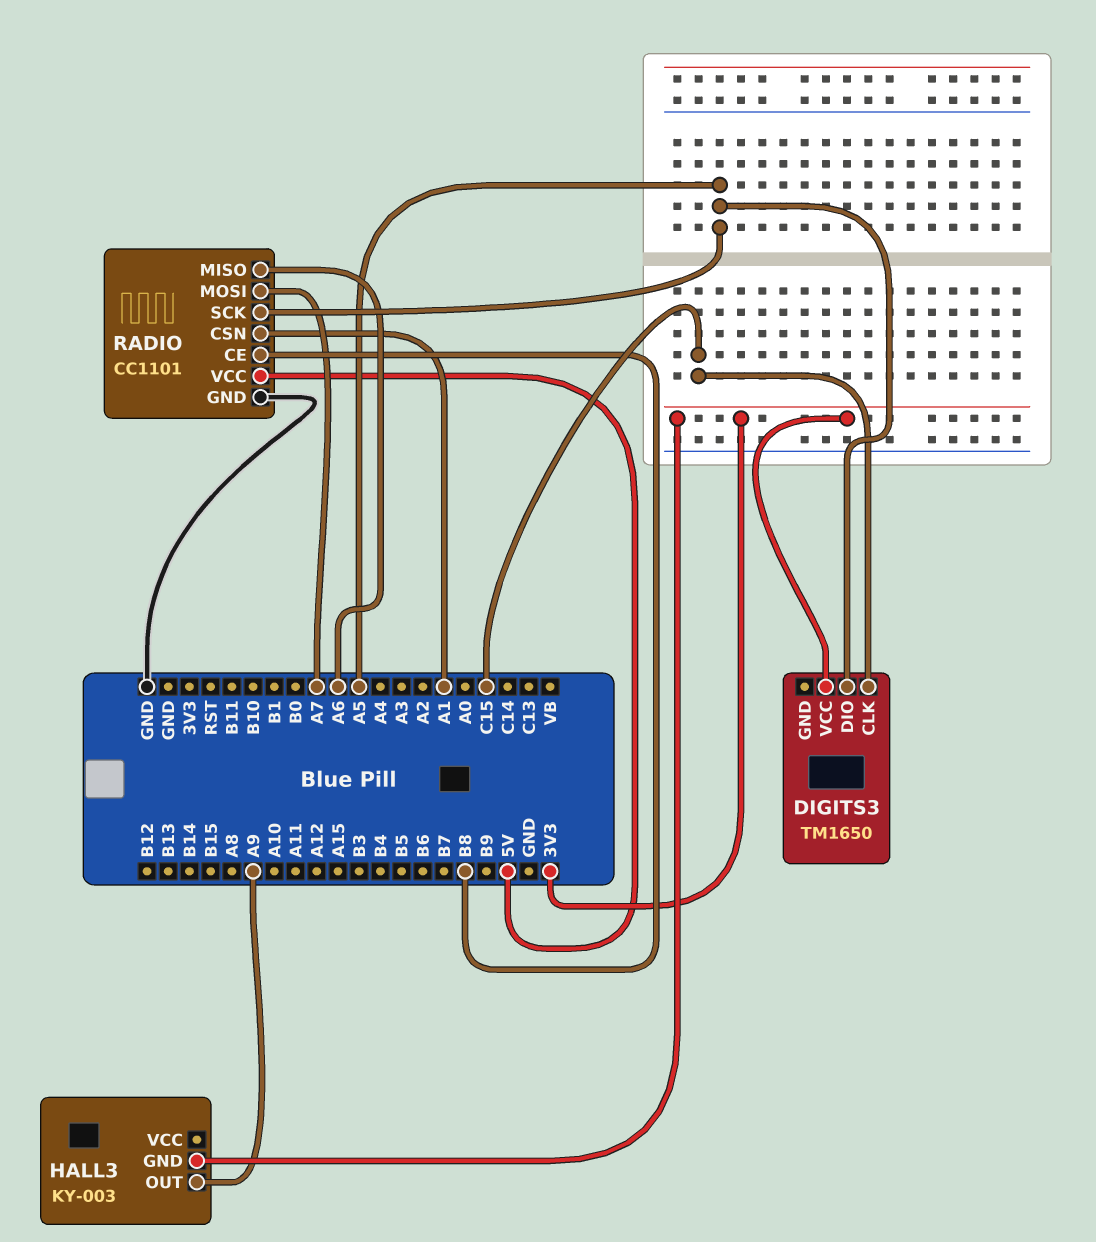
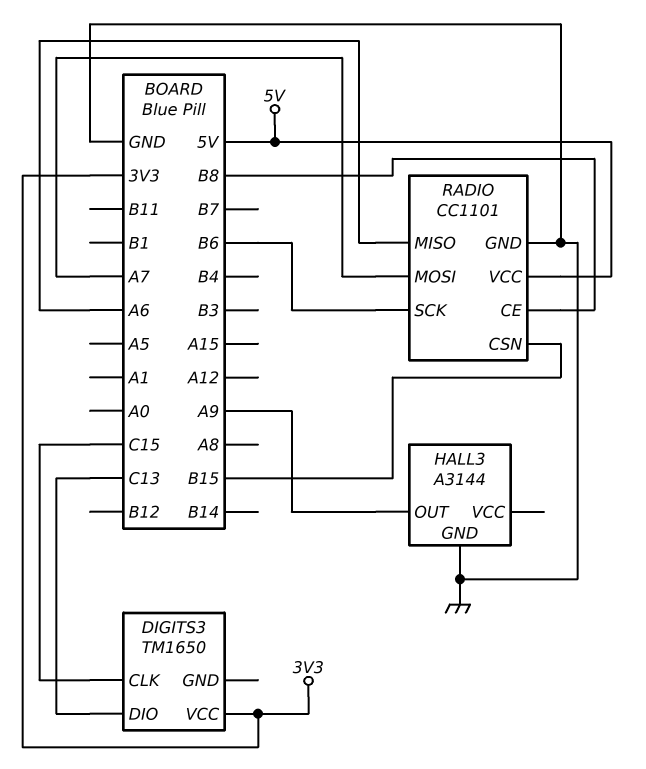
DIGITS3 pin DIO: A5 -> C13
HALL3: KY-003 -> A3144
HALL3 pin GND: 3V3 -> GND
RADIO pin CSN: A1 -> B15
RADIO pin SCK: A5 -> B6

